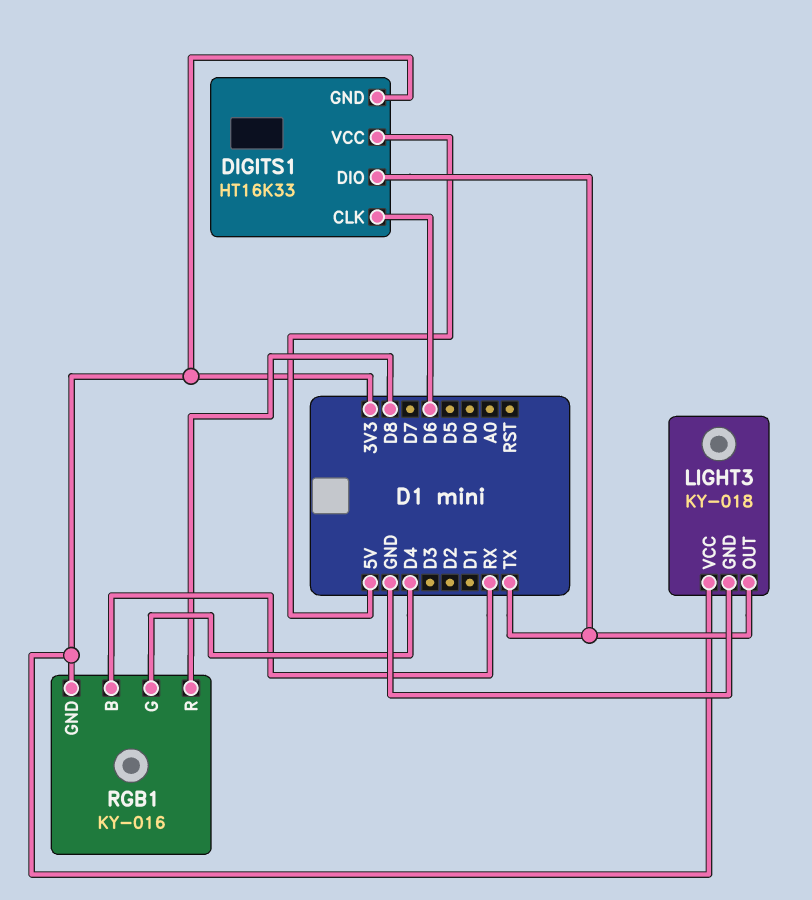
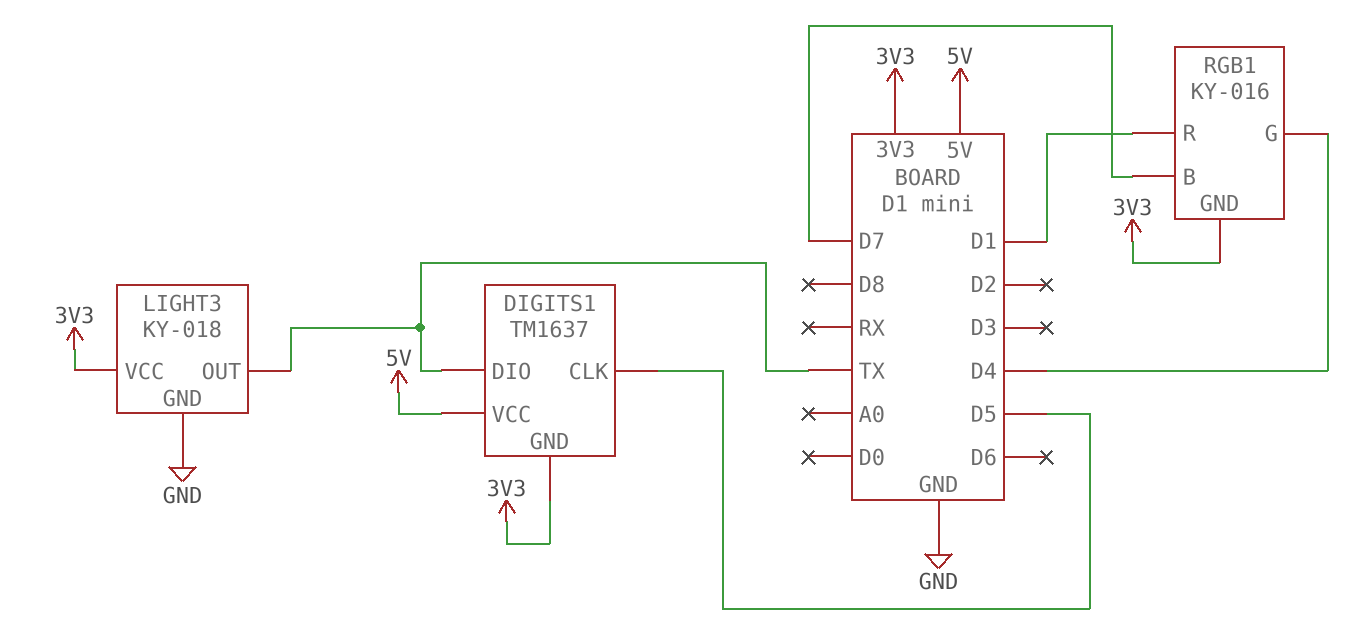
DIGITS1: HT16K33 -> TM1637
DIGITS1 pin CLK: D6 -> D5
RGB1 pin B: RX -> D7
RGB1 pin R: D8 -> D1

